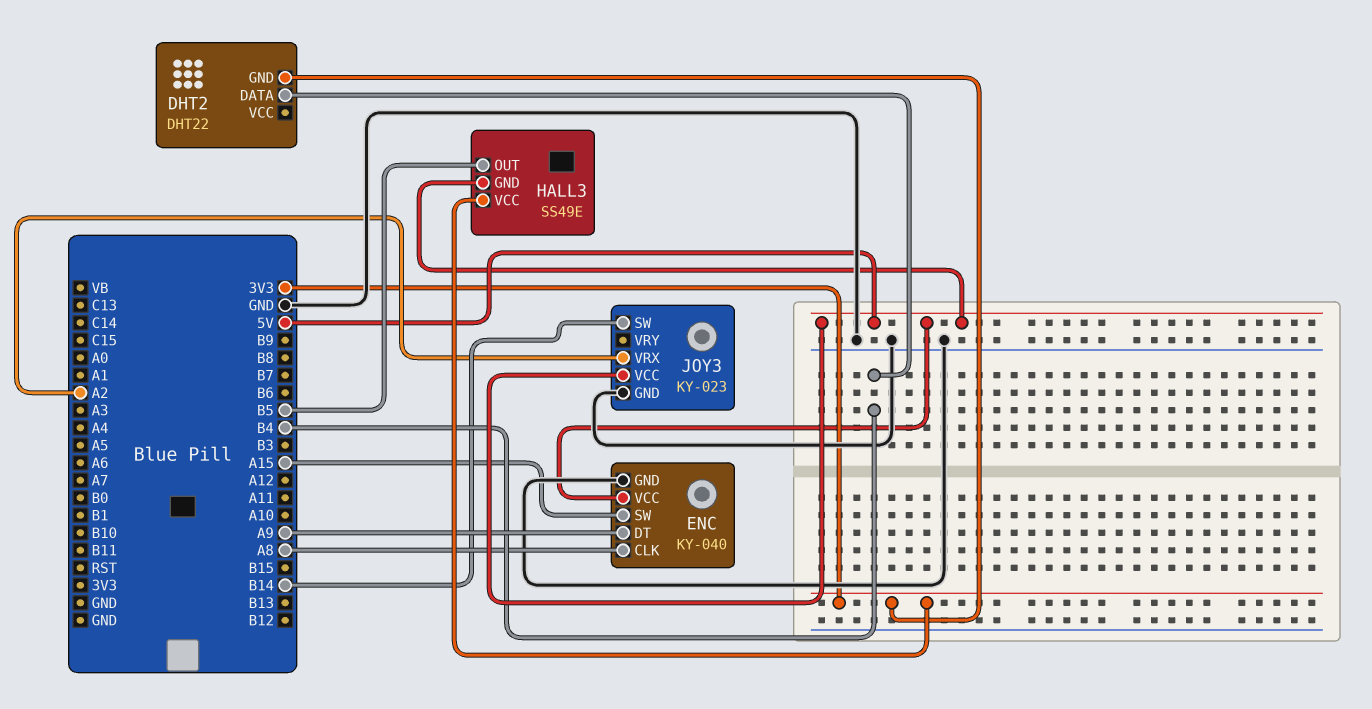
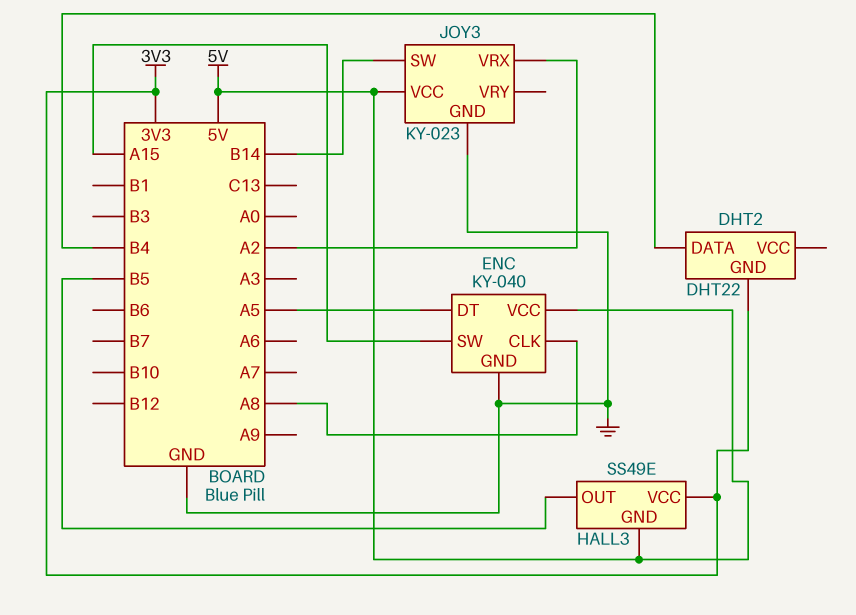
ENC pin DT: A9 -> A5

